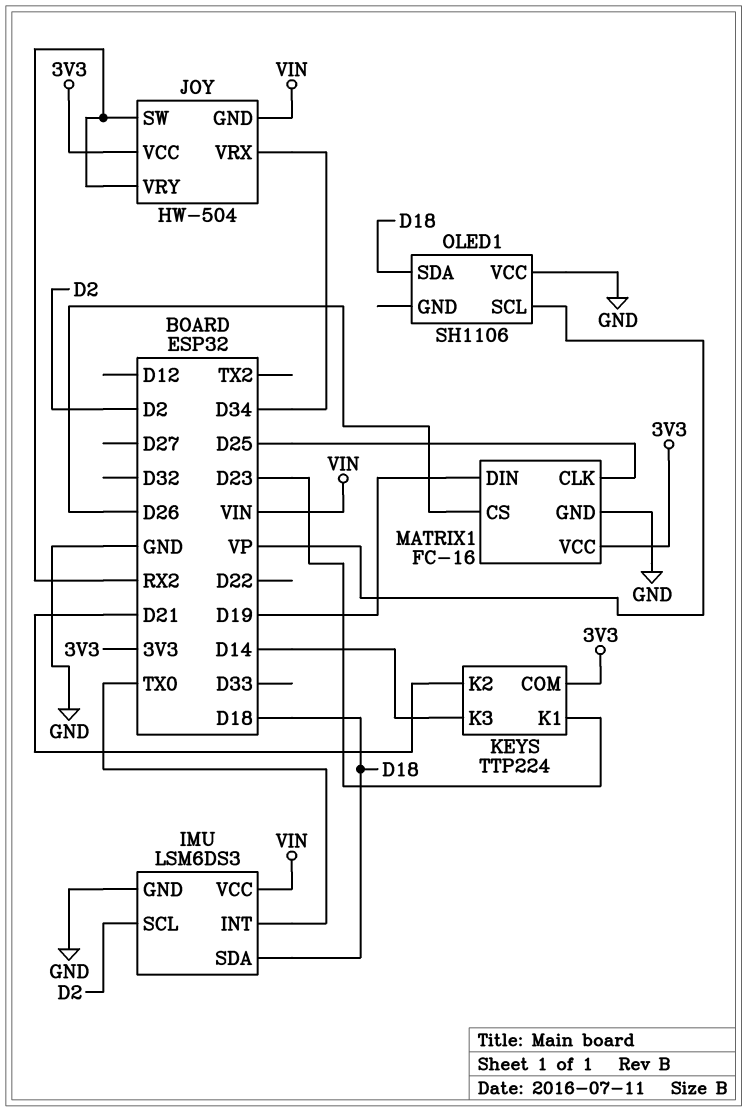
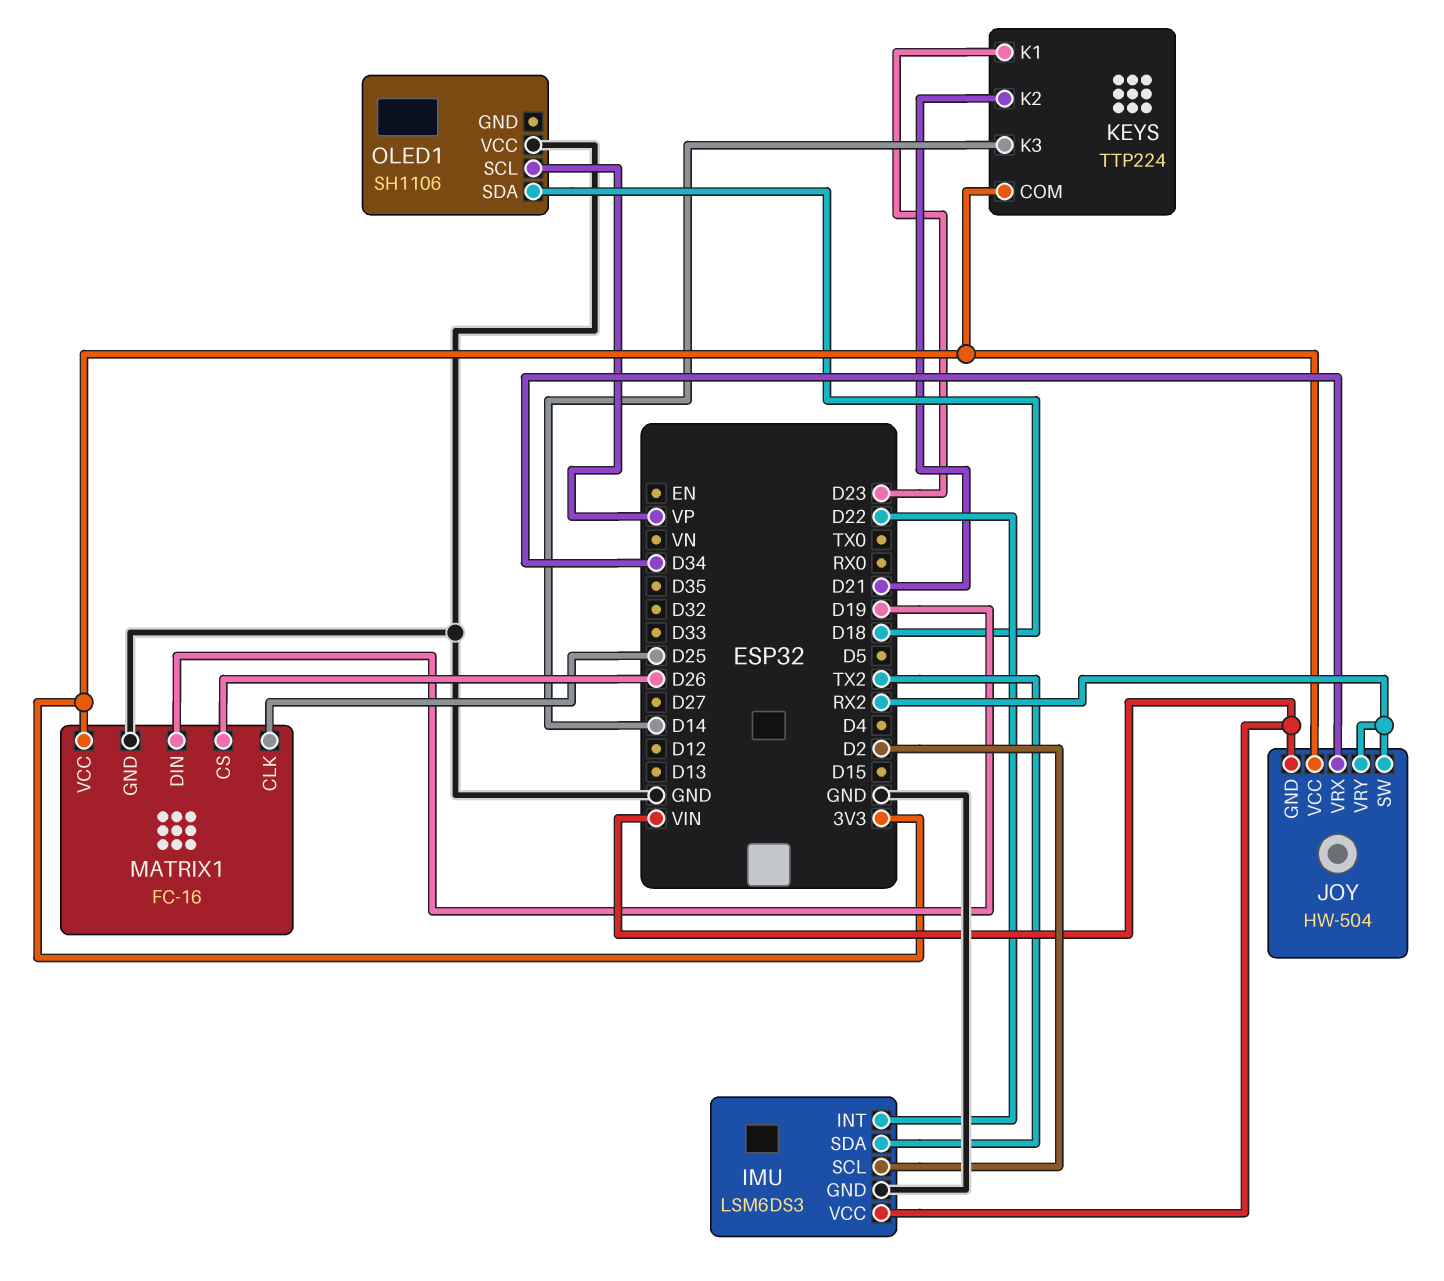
IMU pin INT: TX0 -> D22
IMU pin SDA: D18 -> TX2

